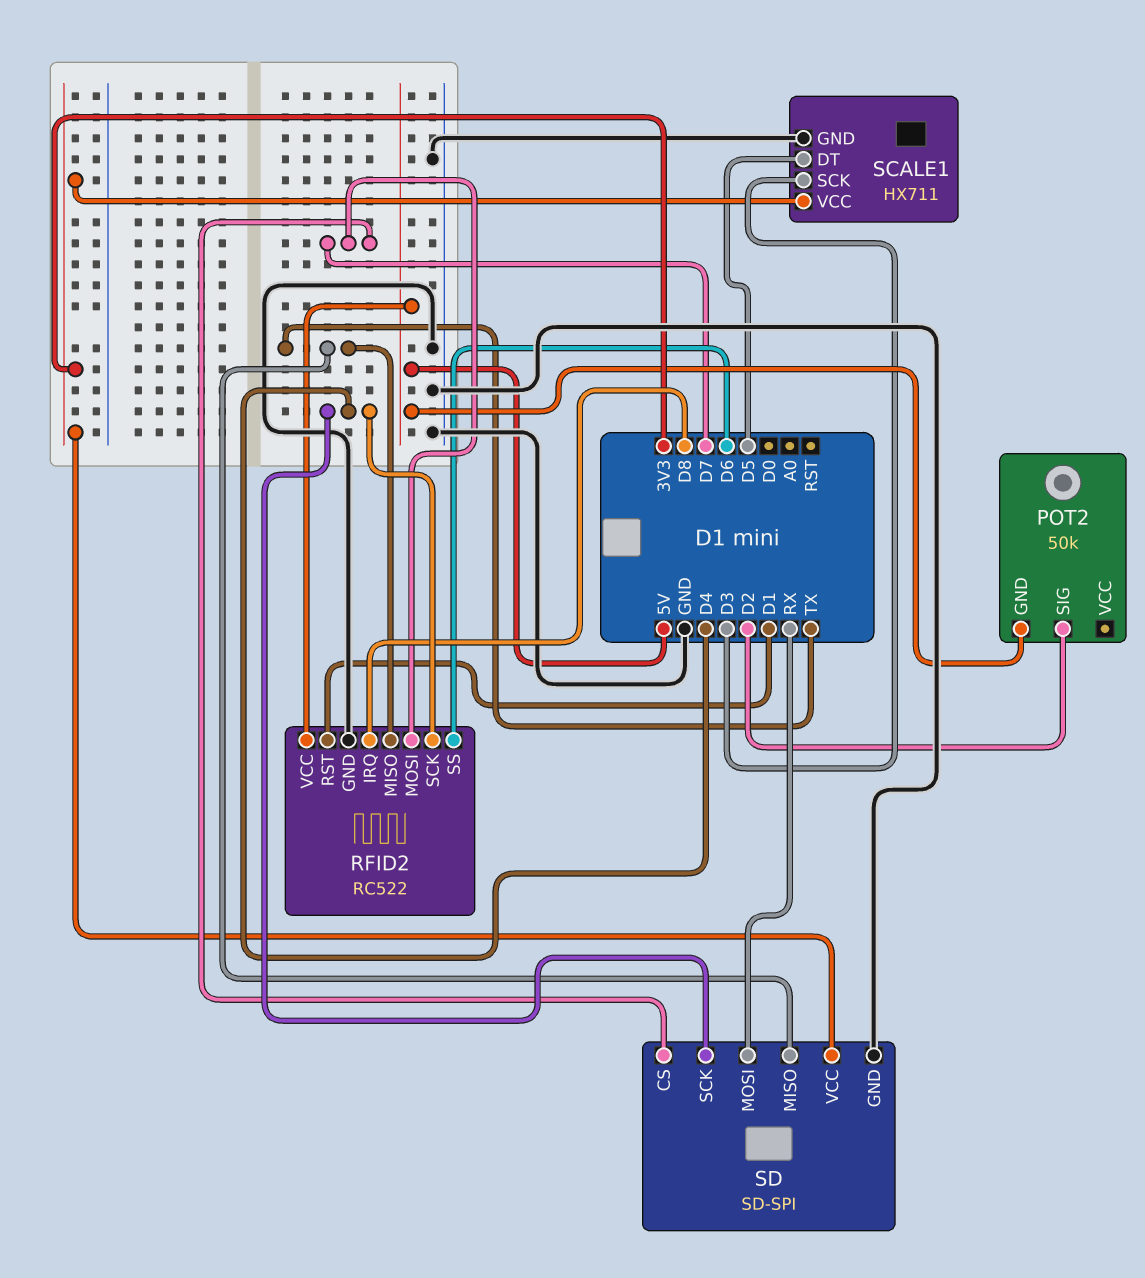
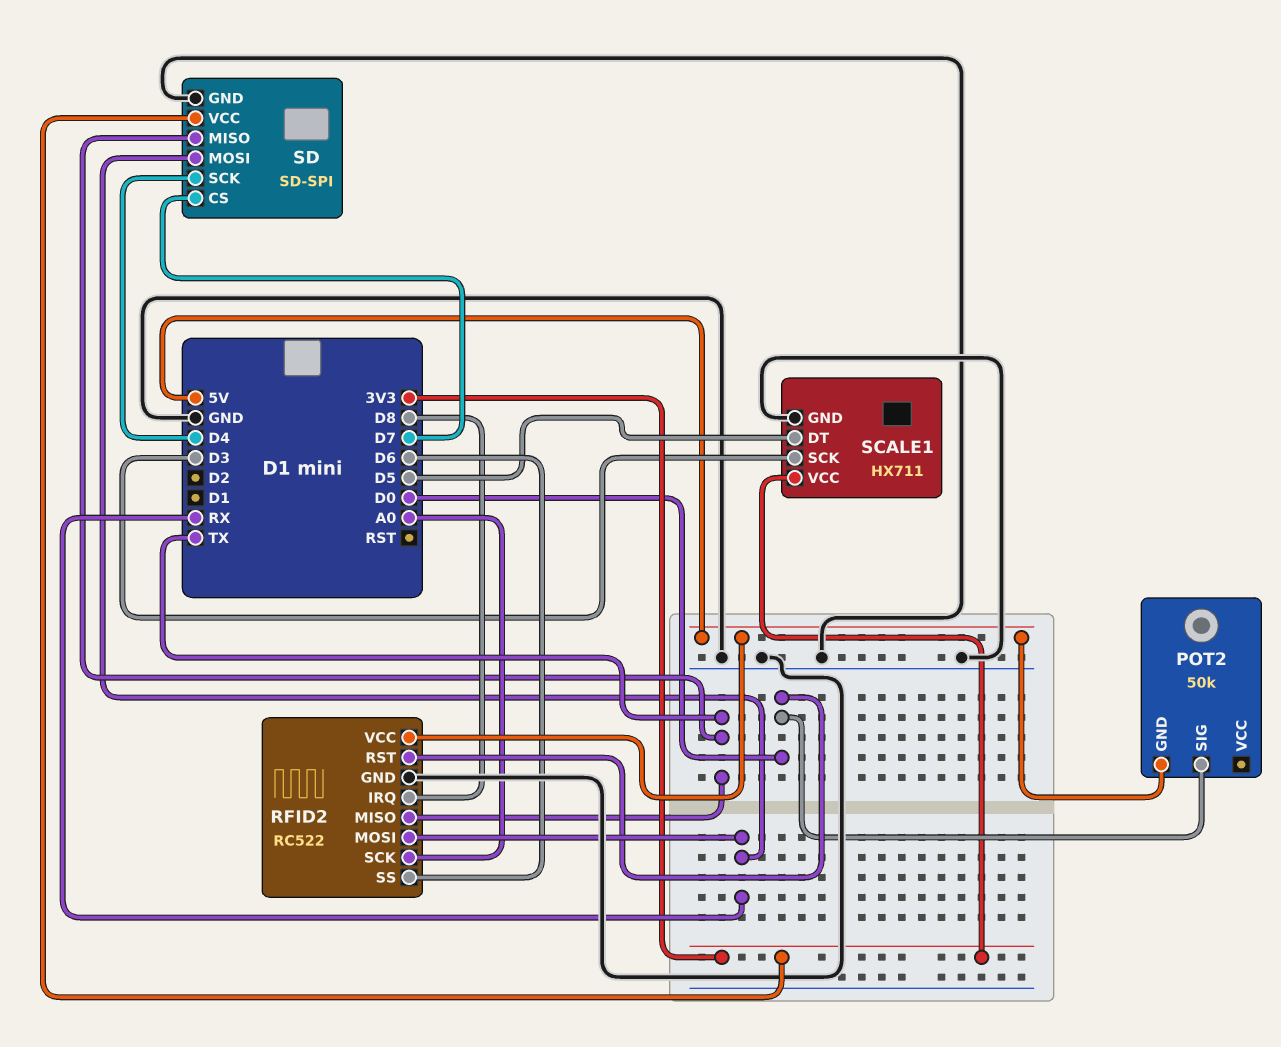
POT2 pin SIG: D2 -> D0
RFID2 pin MOSI: D7 -> RX
RFID2 pin RST: D1 -> D0
RFID2 pin SCK: D4 -> A0

